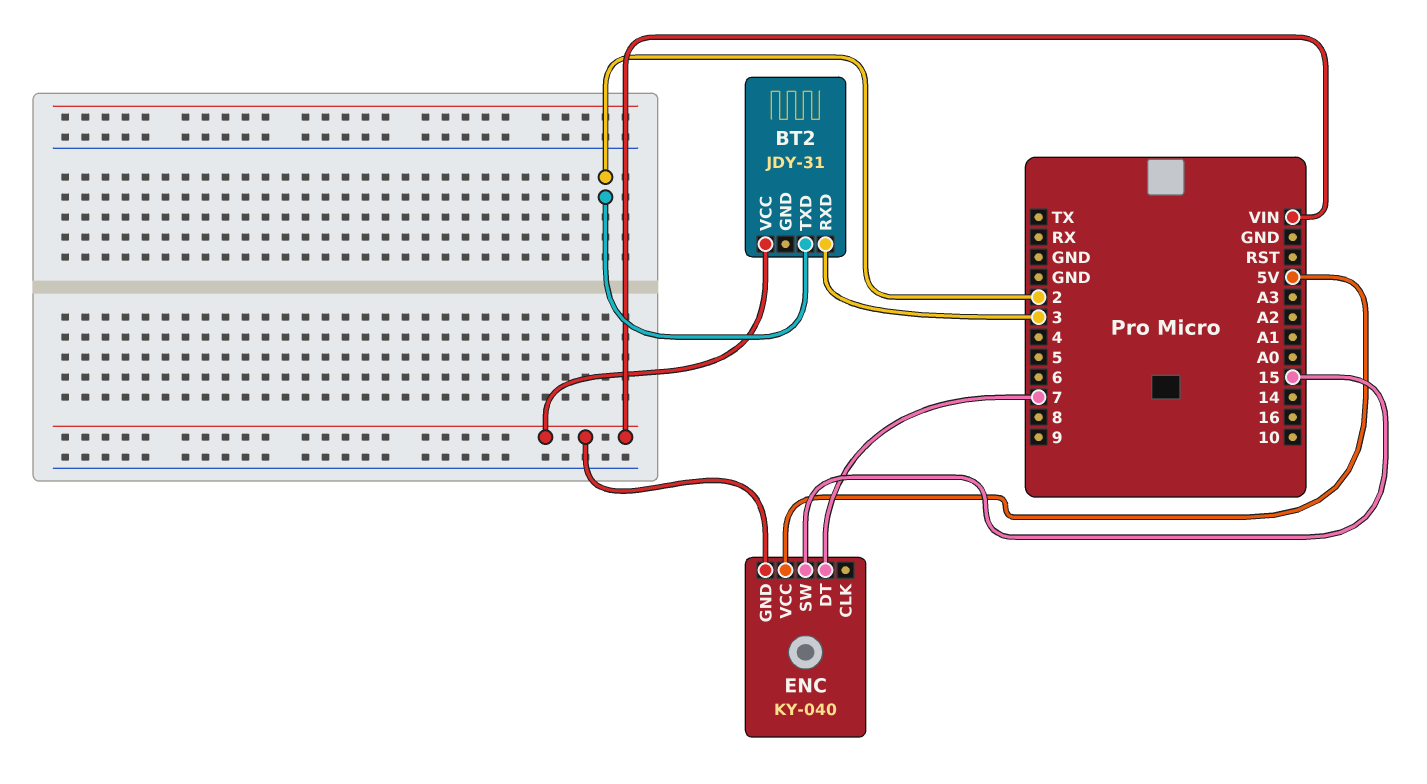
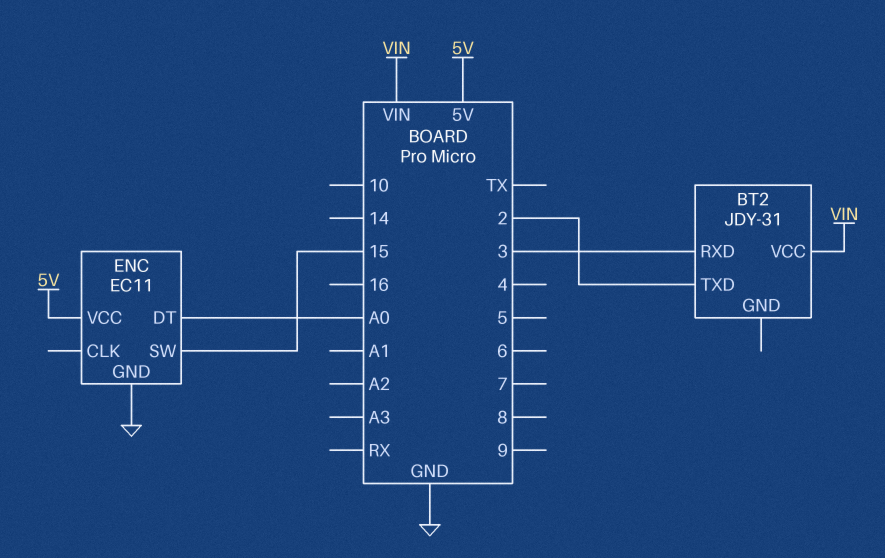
ENC: KY-040 -> EC11
ENC pin DT: 7 -> A0
ENC pin GND: VIN -> GND

